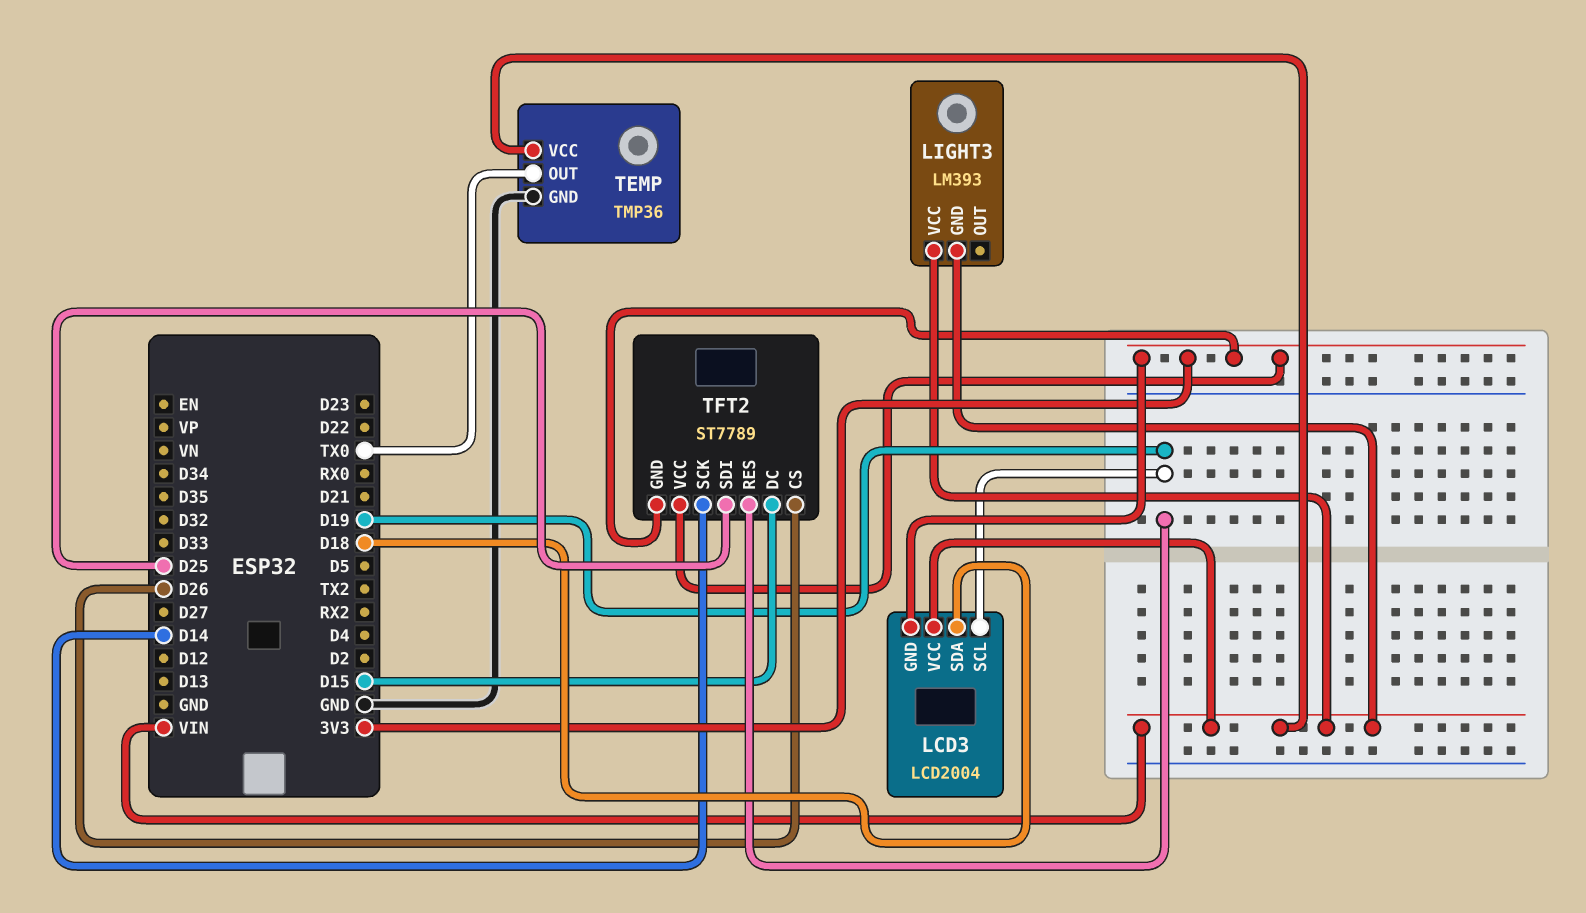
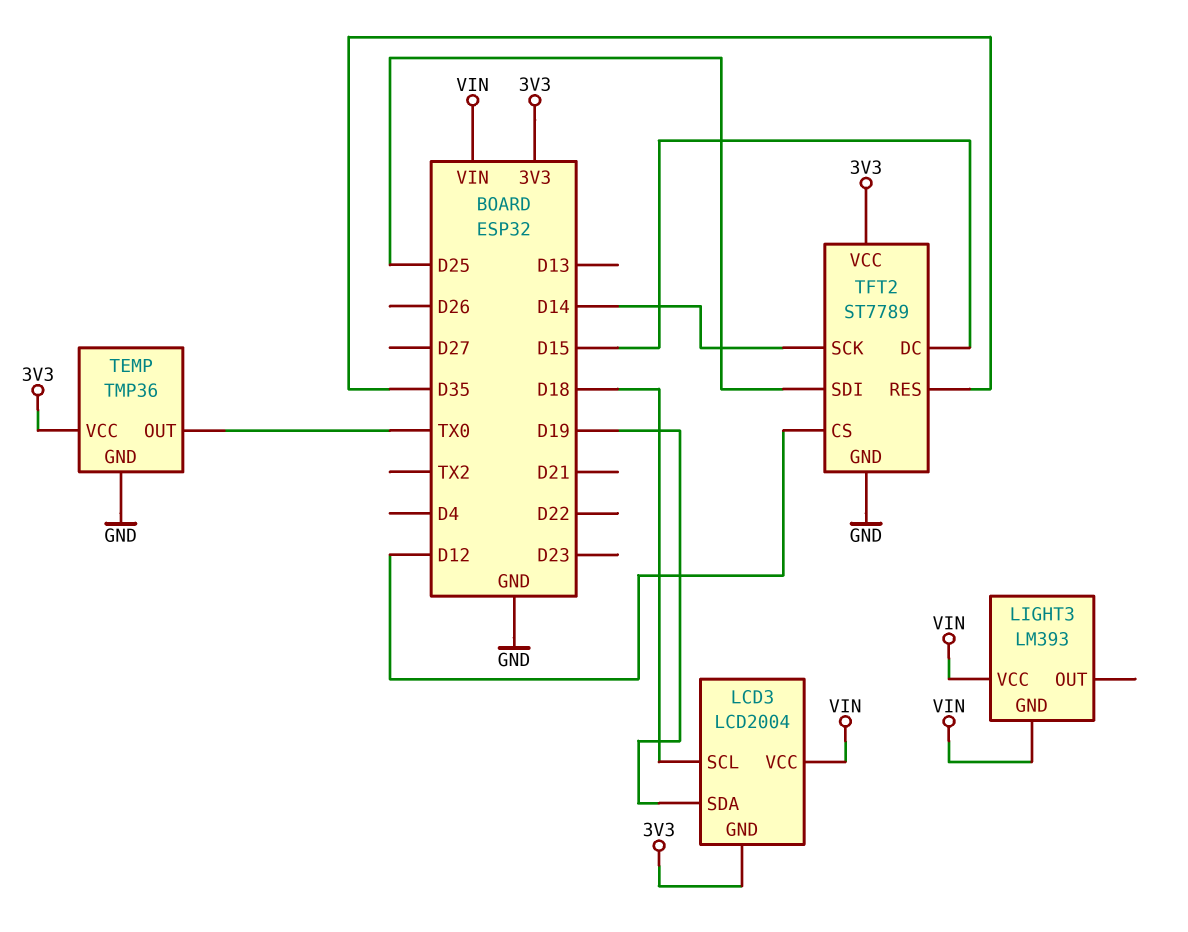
LCD3 pin SCL: D19 -> D18
LCD3 pin SDA: D18 -> D19
TEMP pin VCC: VIN -> 3V3
TFT2 pin CS: D26 -> D12
TFT2 pin GND: 3V3 -> GND
TFT2 pin RES: D19 -> D35

